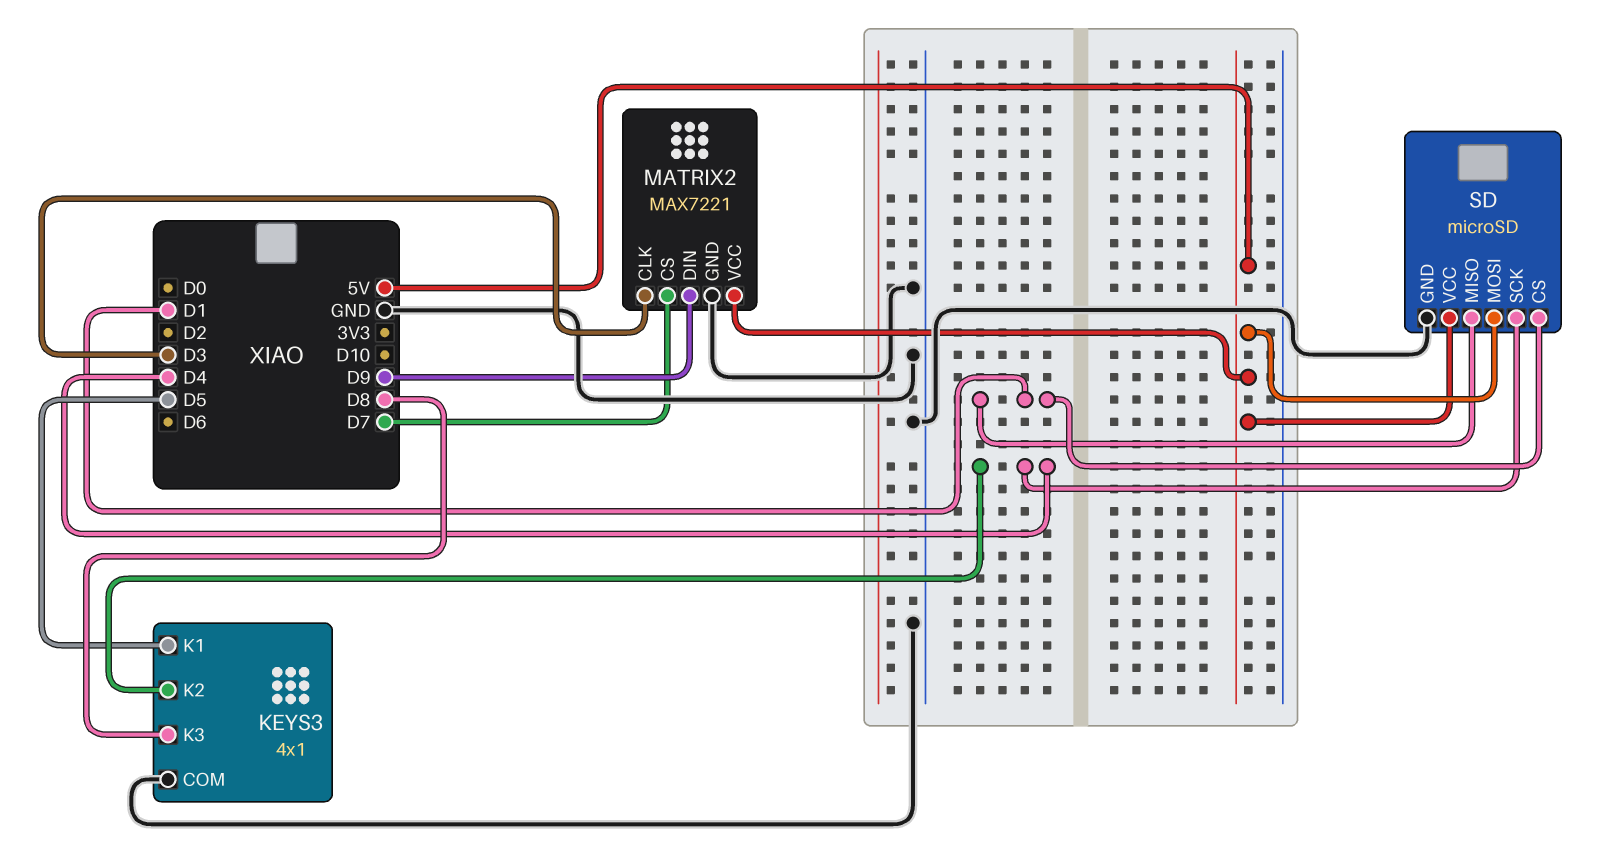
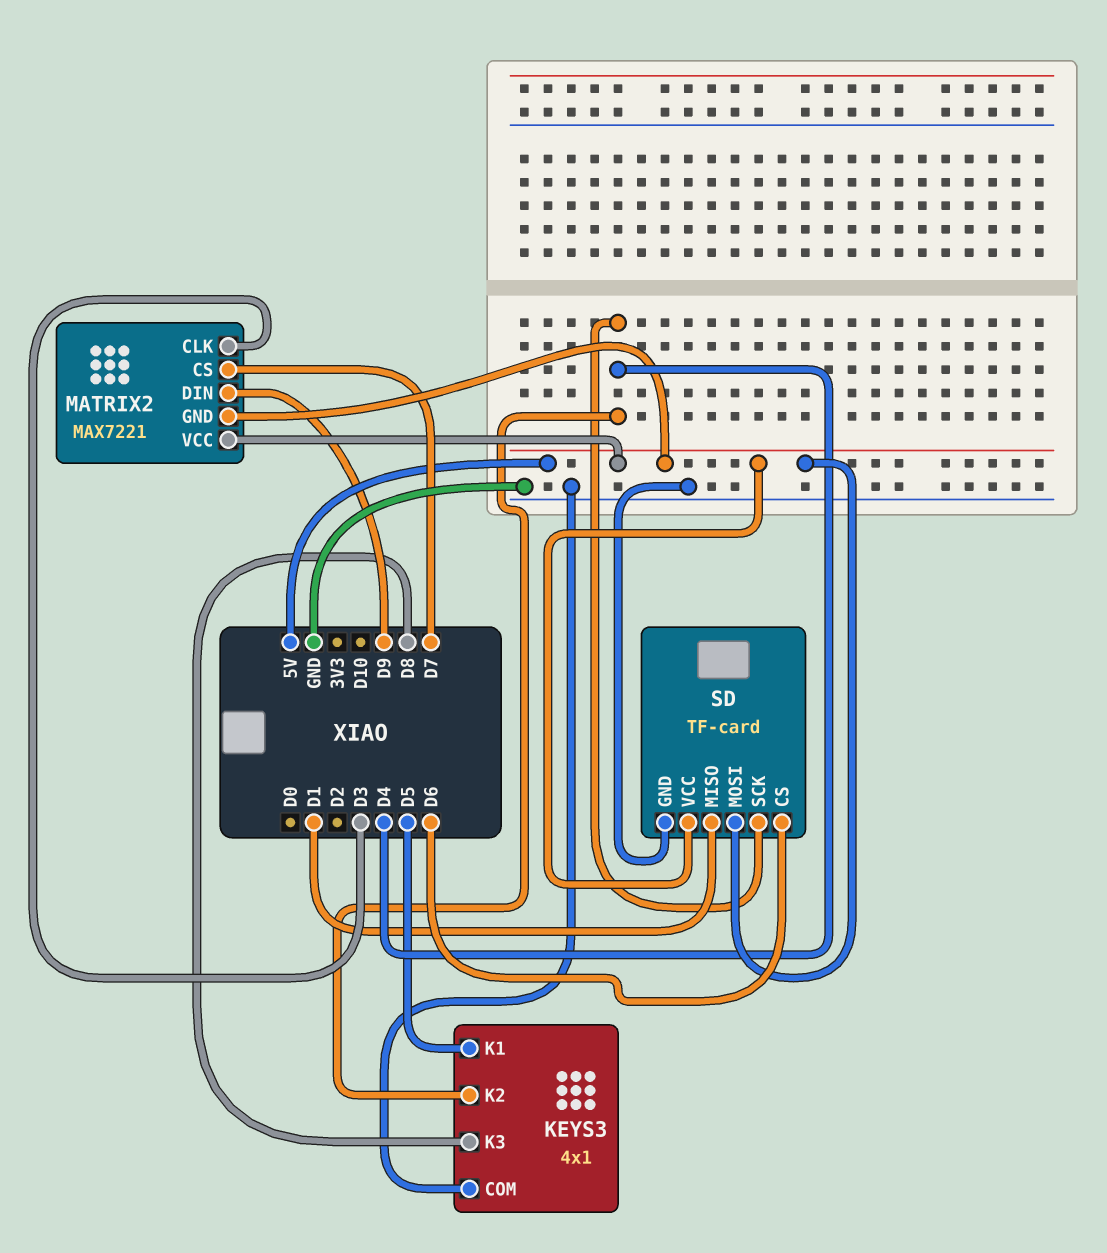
MATRIX2 pin GND: GND -> 5V
SD: microSD -> TF-card
SD pin CS: D1 -> D6

